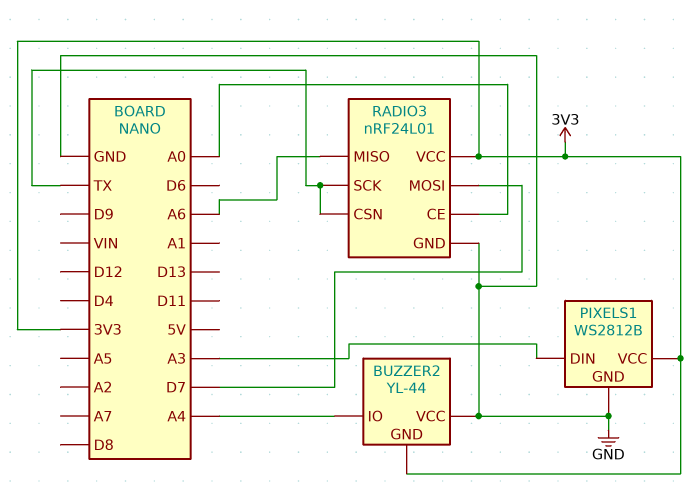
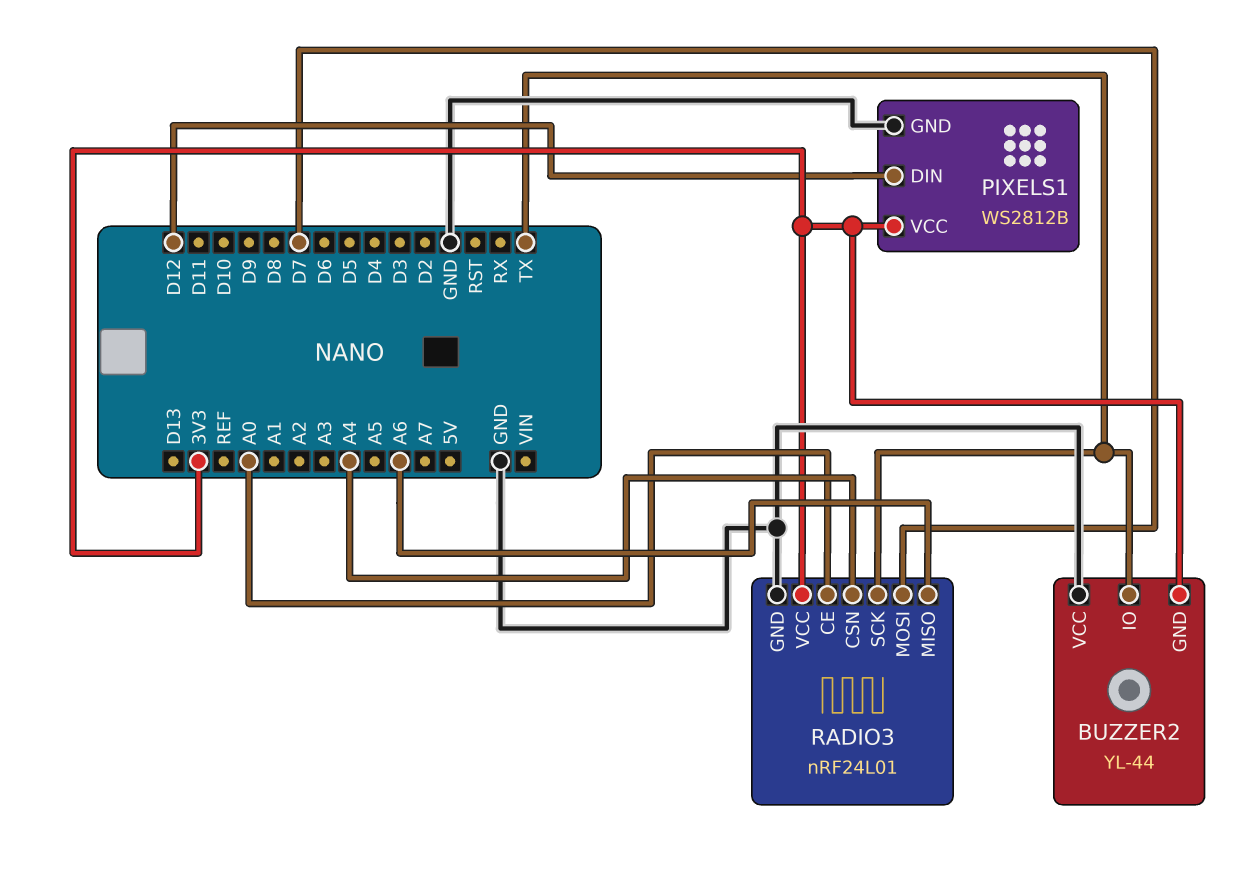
BUZZER2 pin IO: A4 -> TX
PIXELS1 pin DIN: A3 -> D12
RADIO3 pin CSN: TX -> A4

